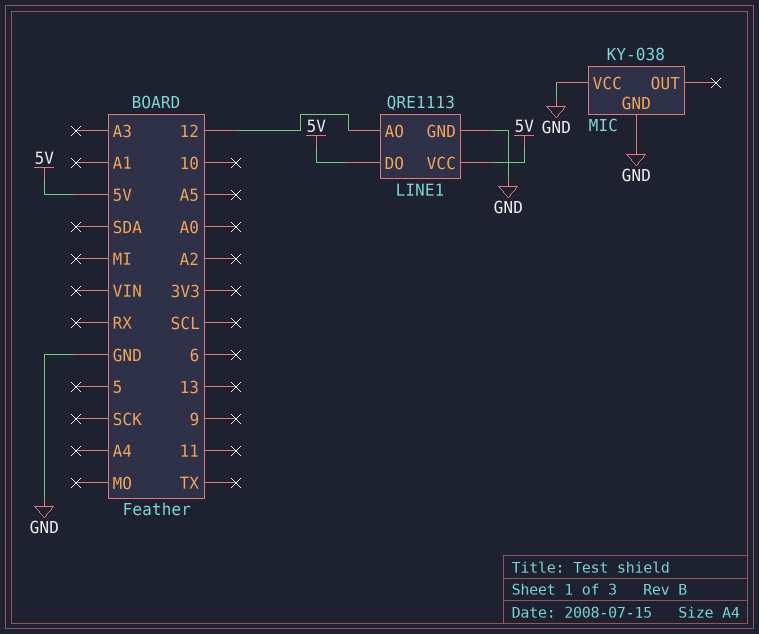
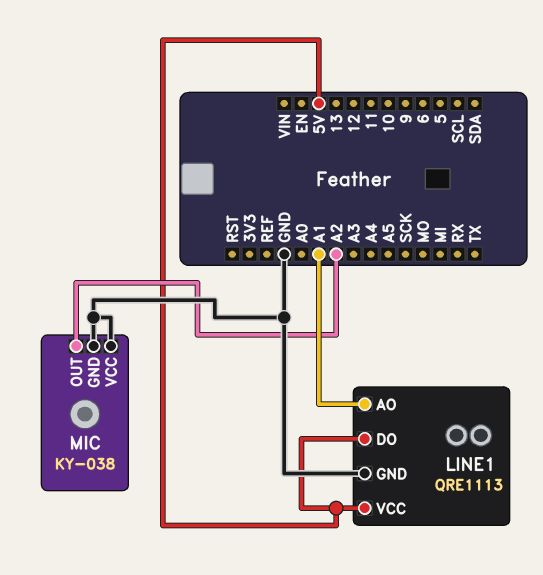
LINE1 pin AO: 12 -> A1
MIC pin OUT: none -> A2

